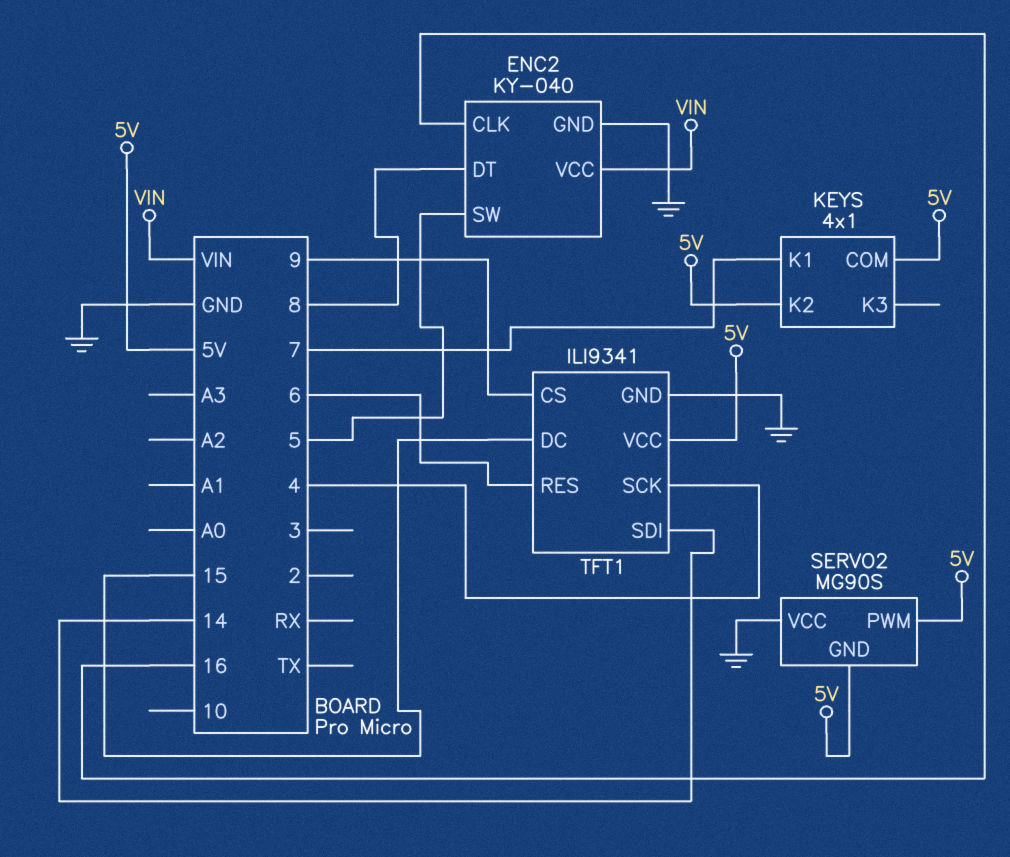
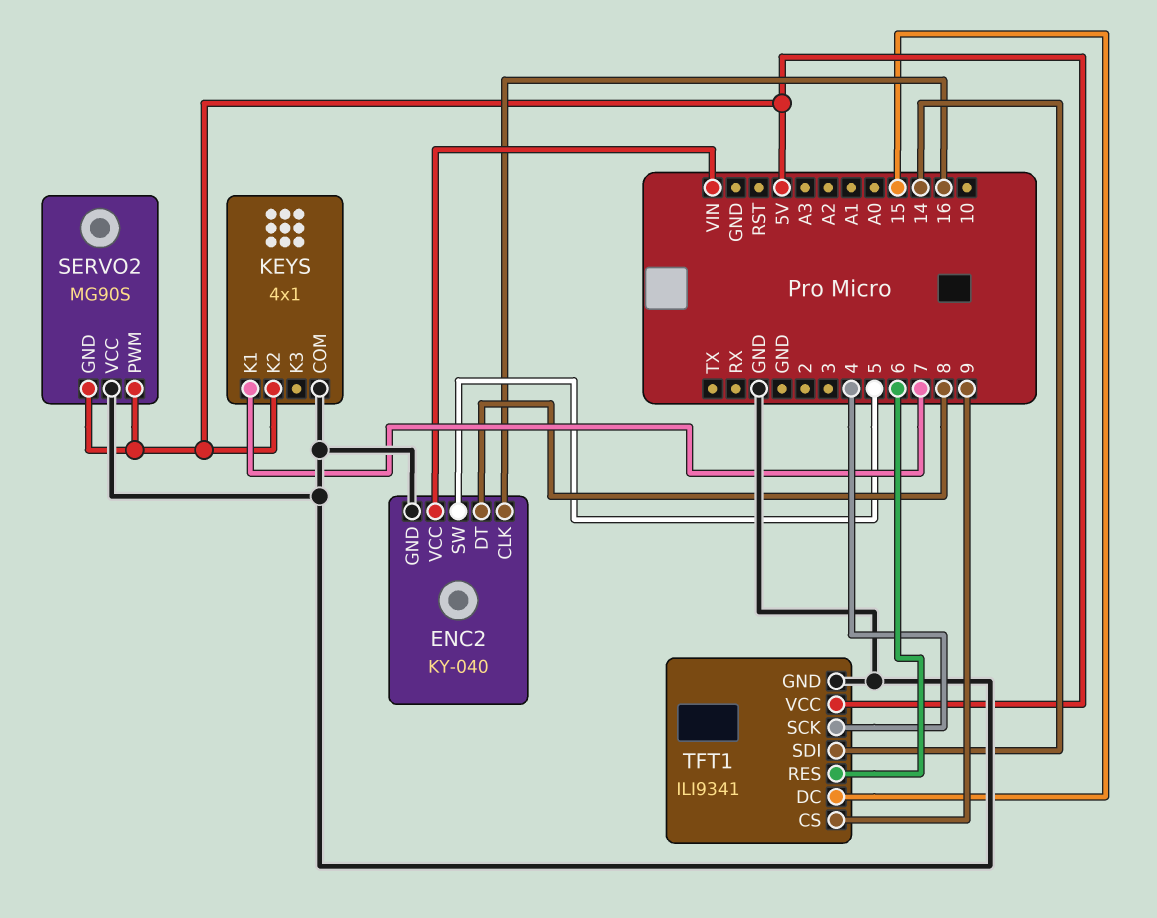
KEYS pin COM: 5V -> GND

